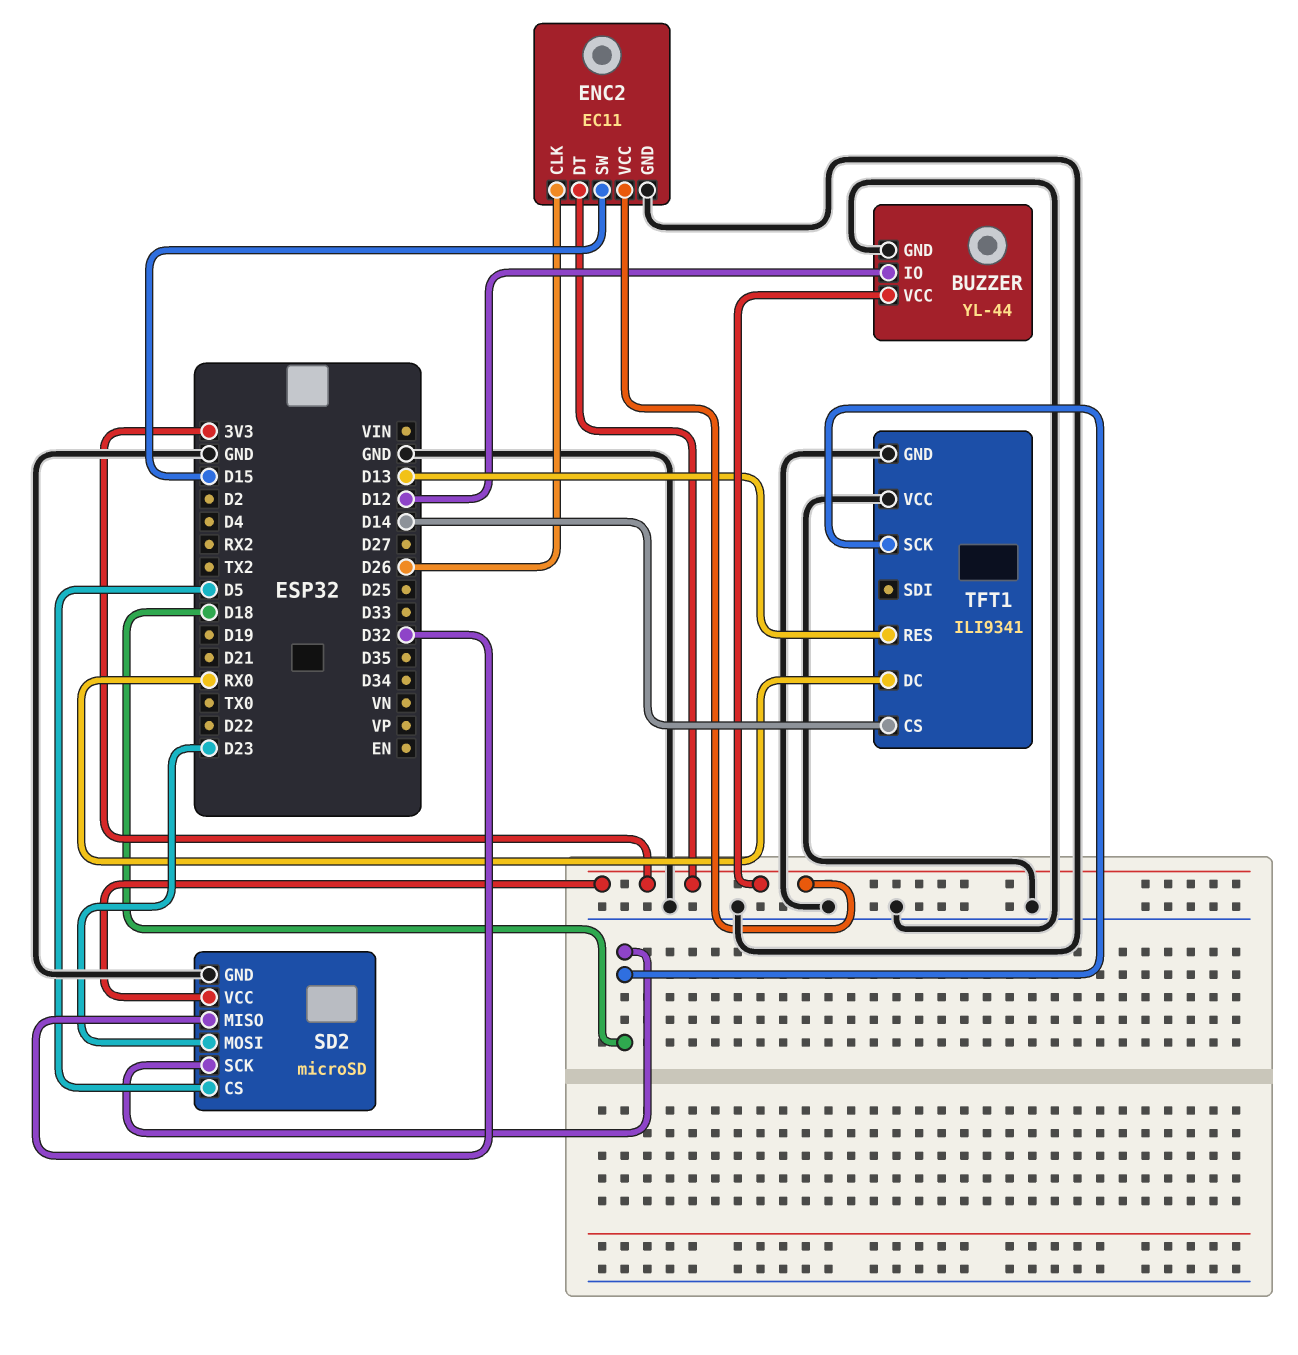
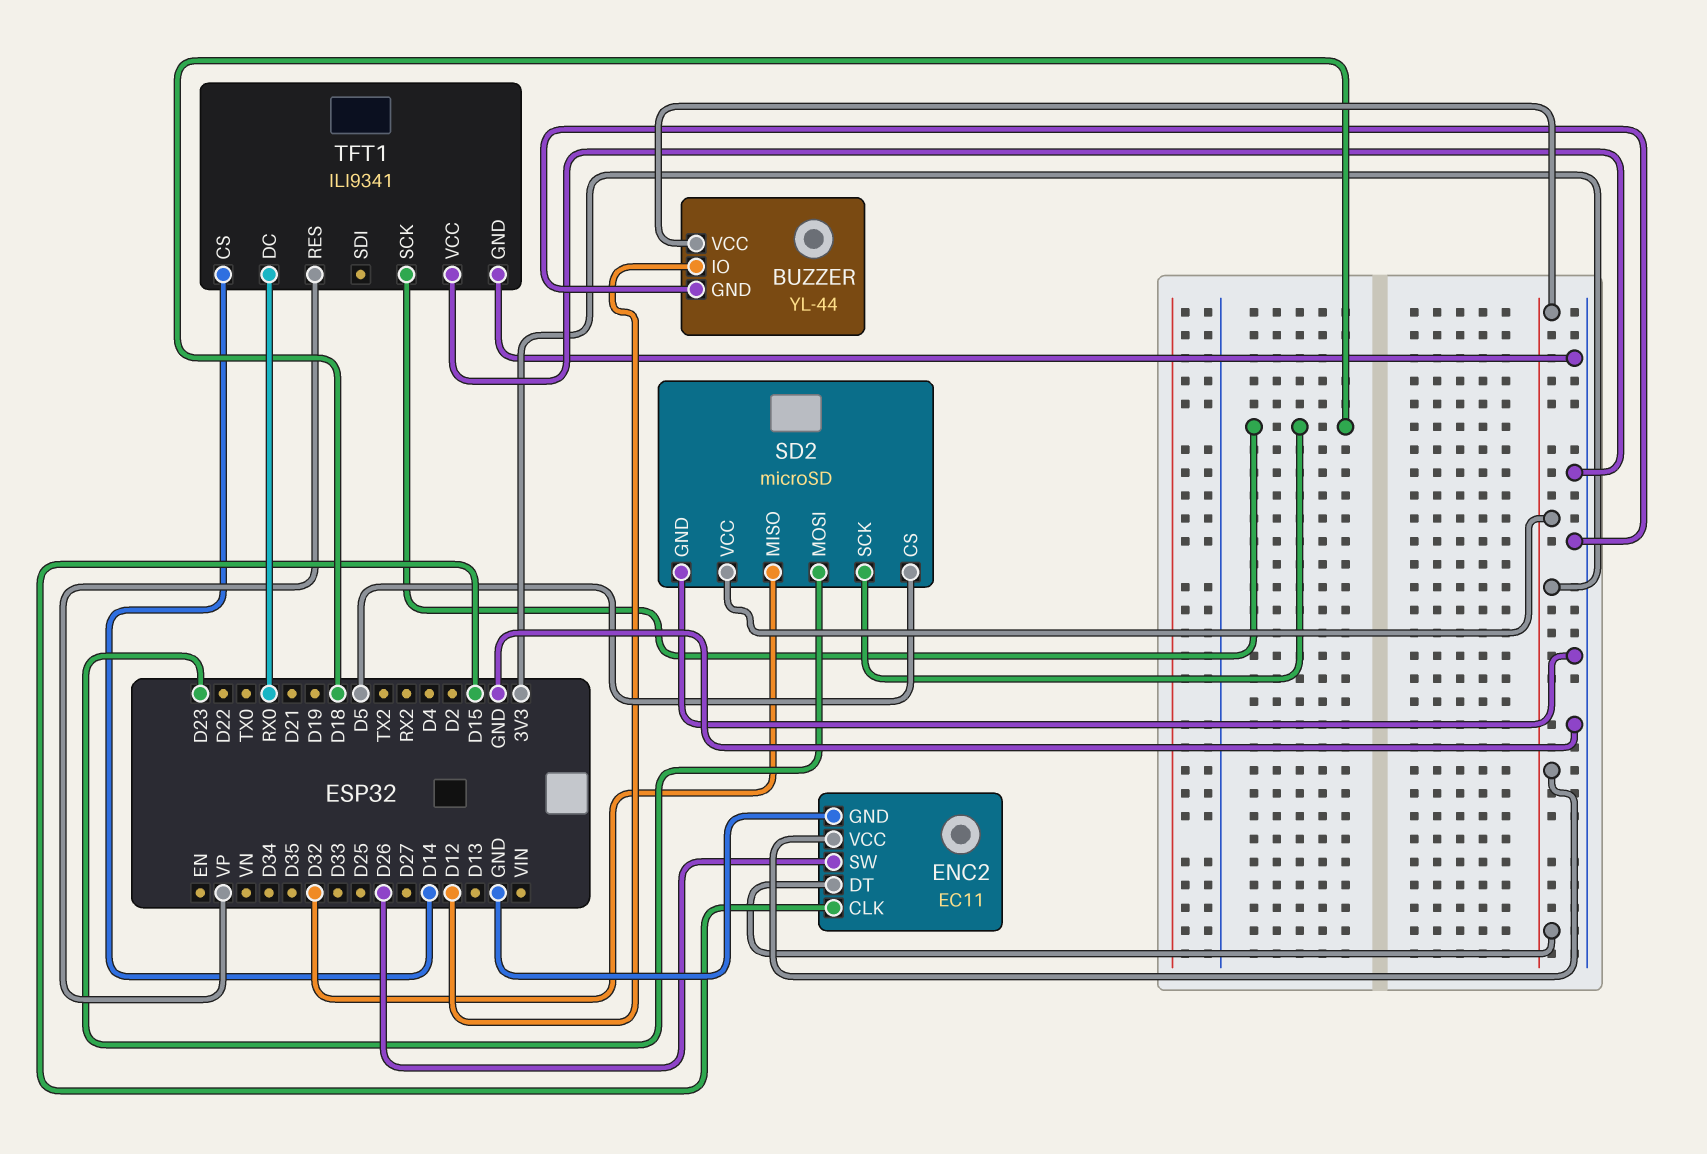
ENC2 pin CLK: D26 -> D15
ENC2 pin SW: D15 -> D26
TFT1 pin RES: D13 -> VP

